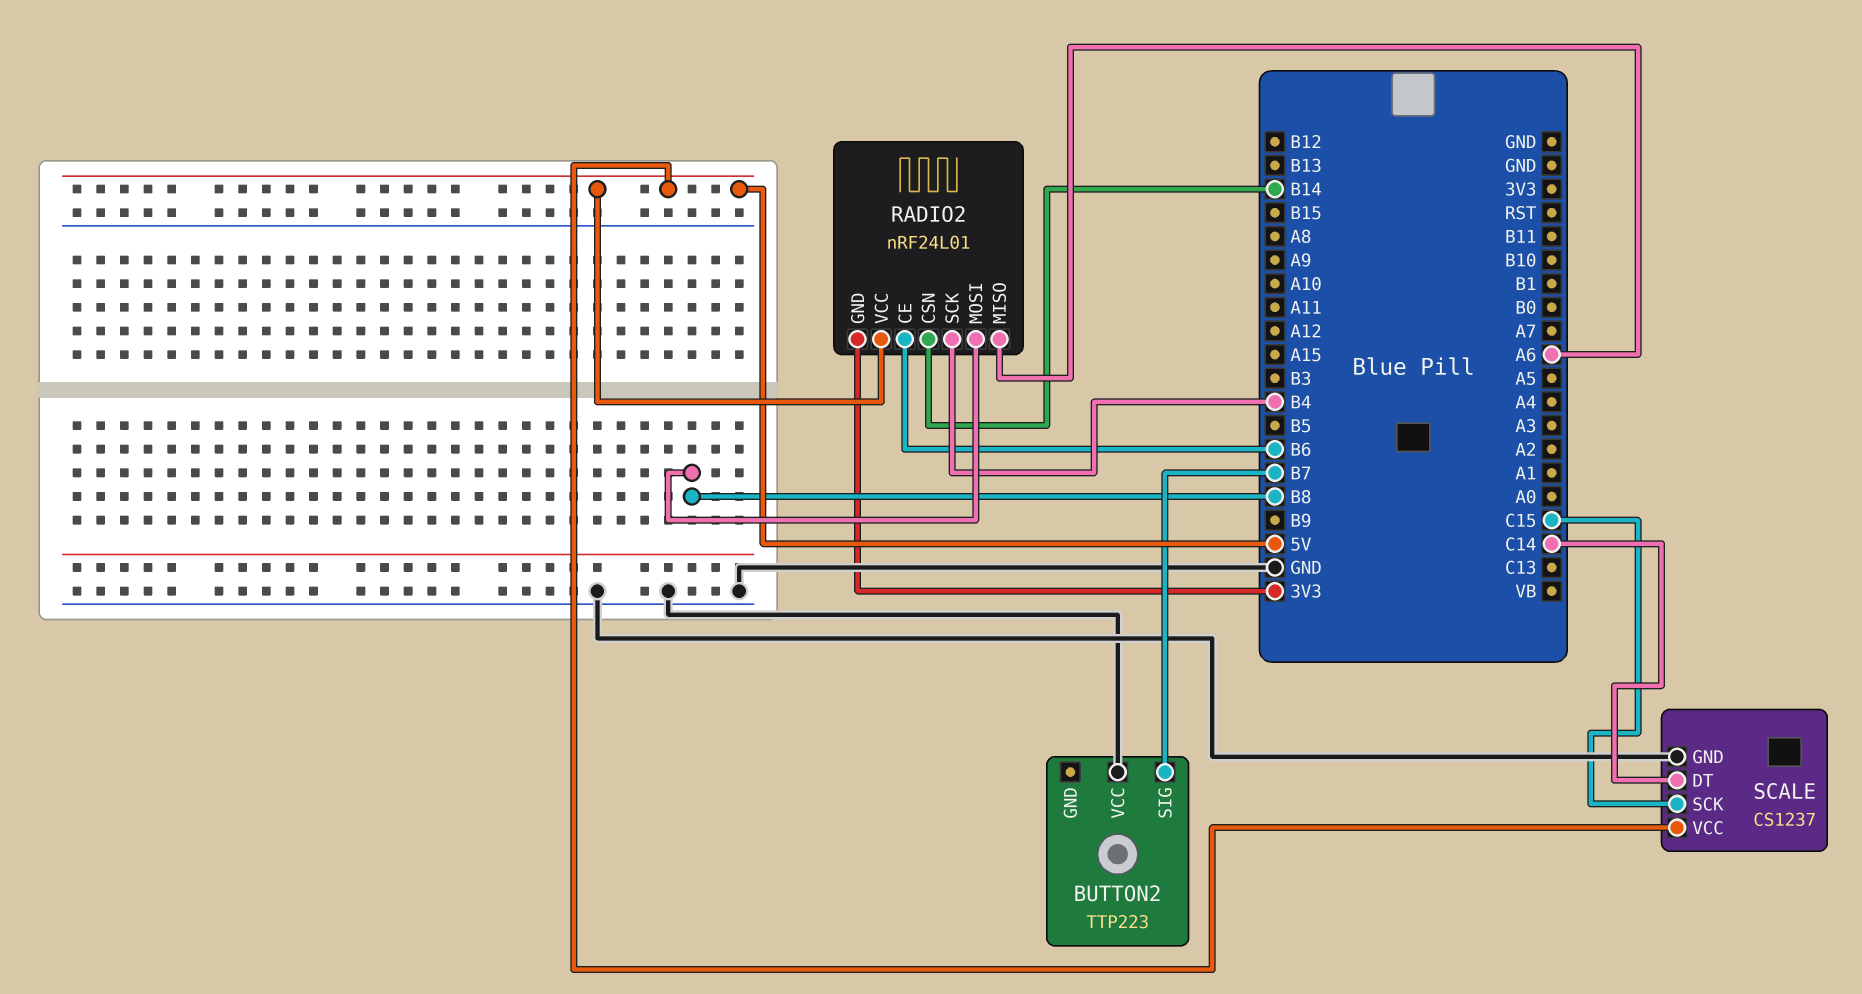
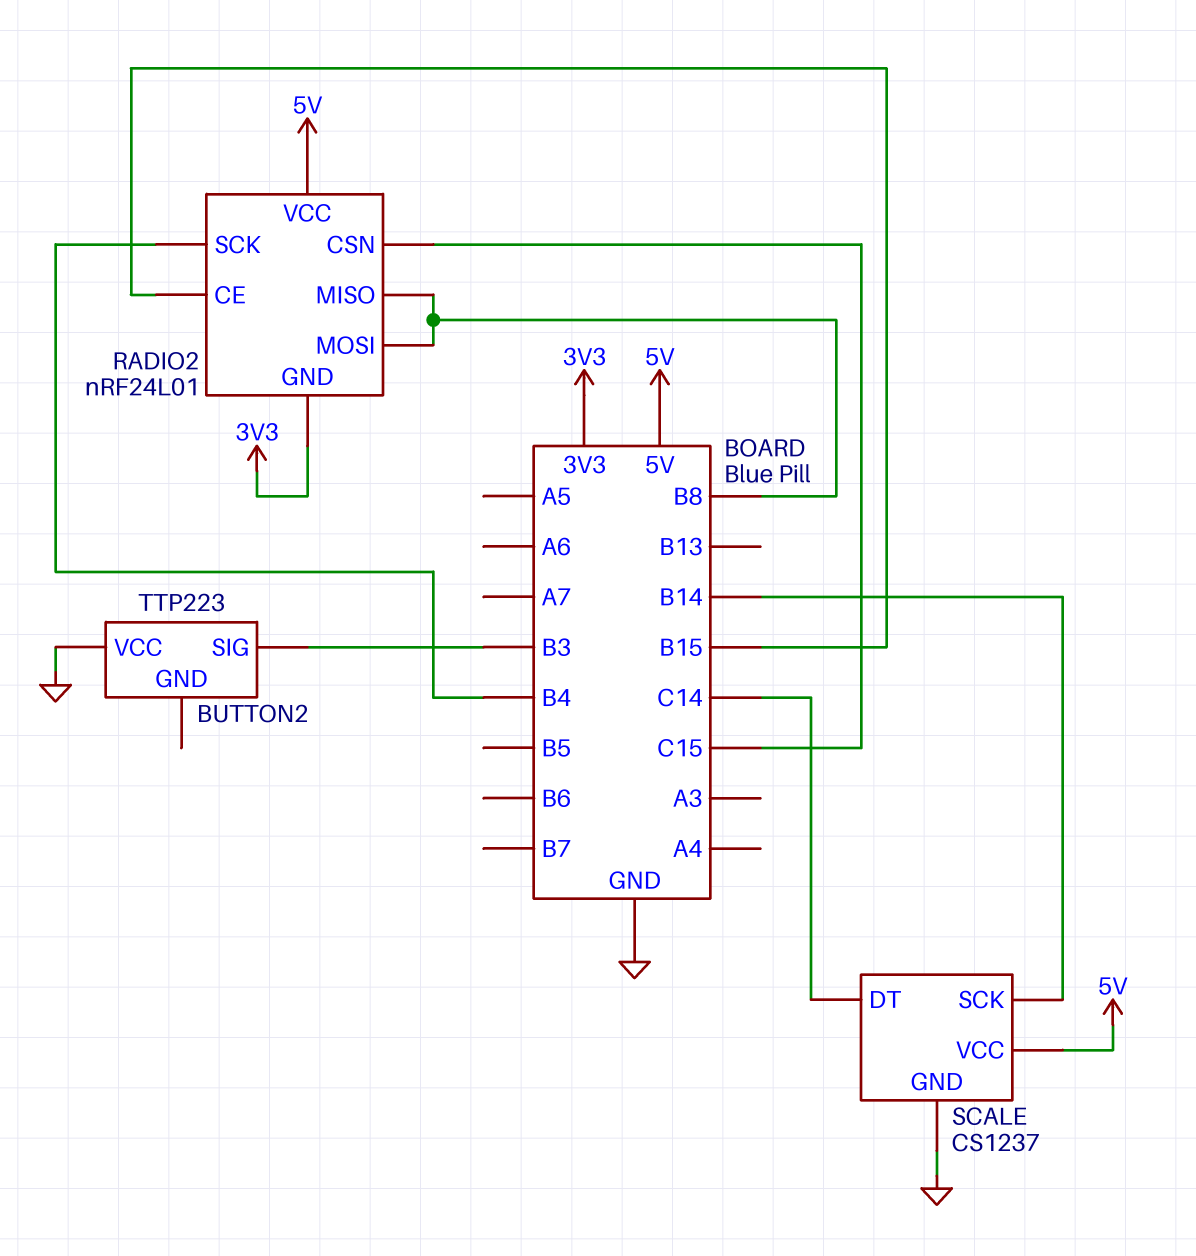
BUTTON2 pin SIG: B7 -> B3
RADIO2 pin CE: B6 -> B15
RADIO2 pin CSN: B14 -> C15
RADIO2 pin MISO: A6 -> B8
SCALE pin SCK: C15 -> B14

